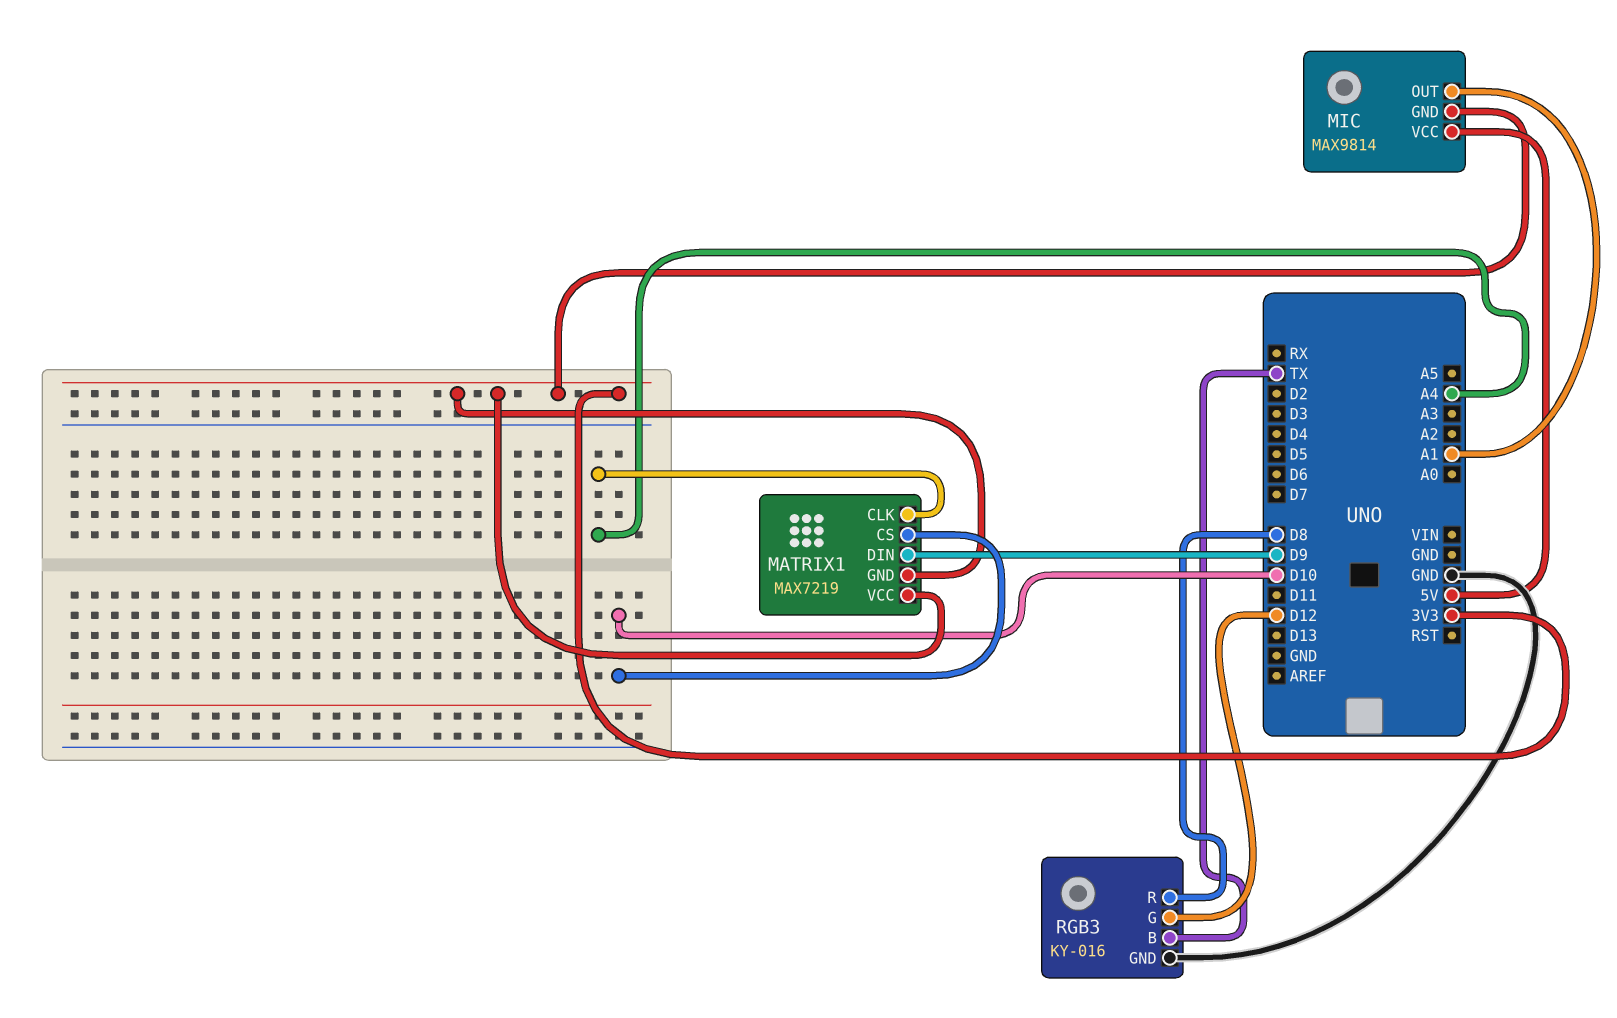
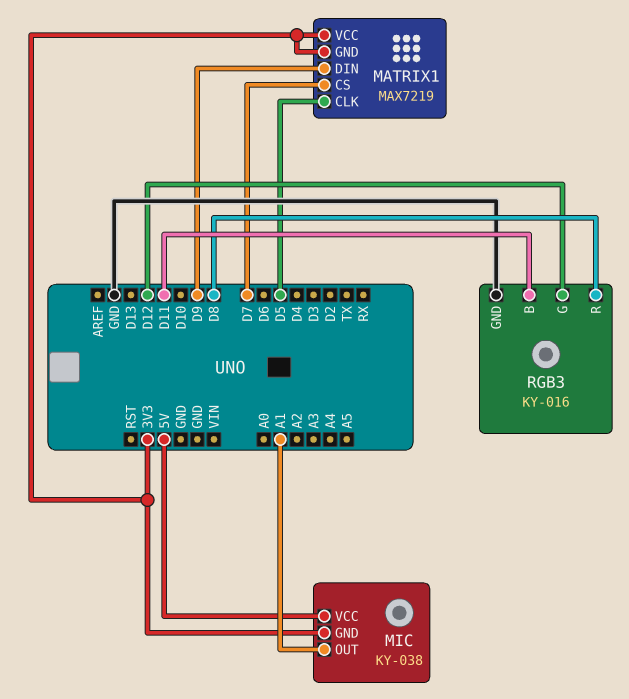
MATRIX1 pin CLK: A4 -> D5
MATRIX1 pin CS: D10 -> D7
MIC: MAX9814 -> KY-038
RGB3 pin B: TX -> D11

